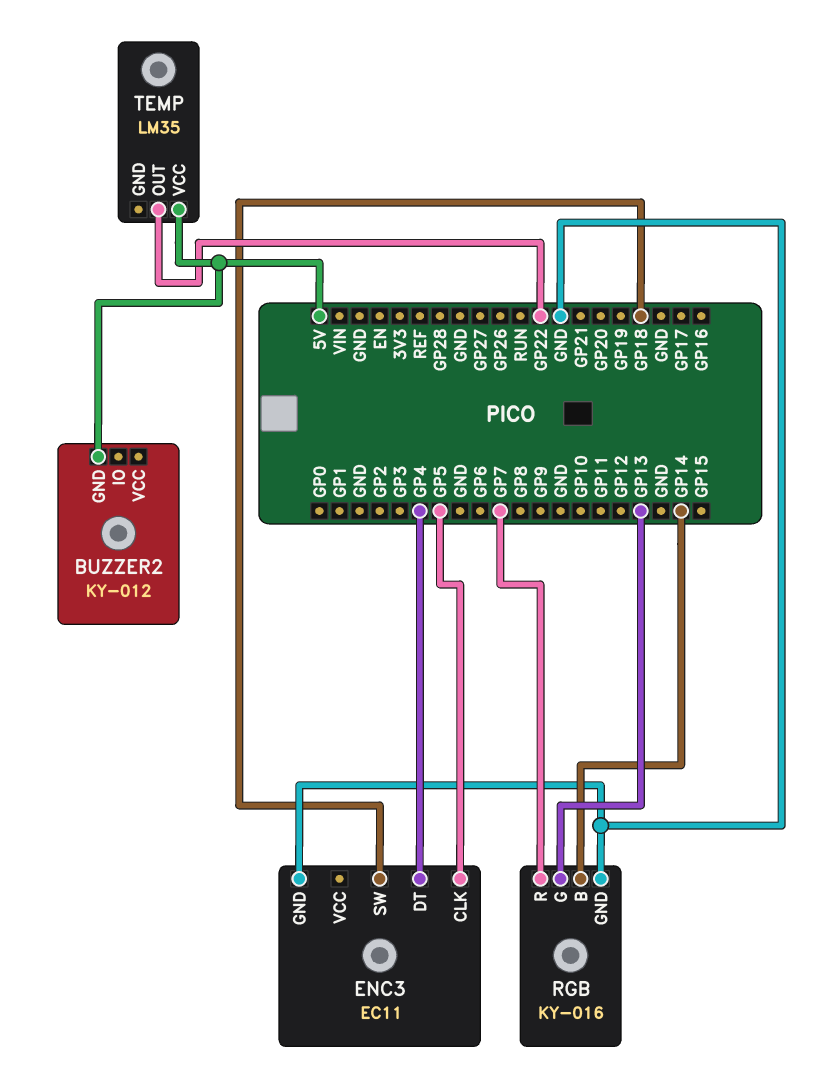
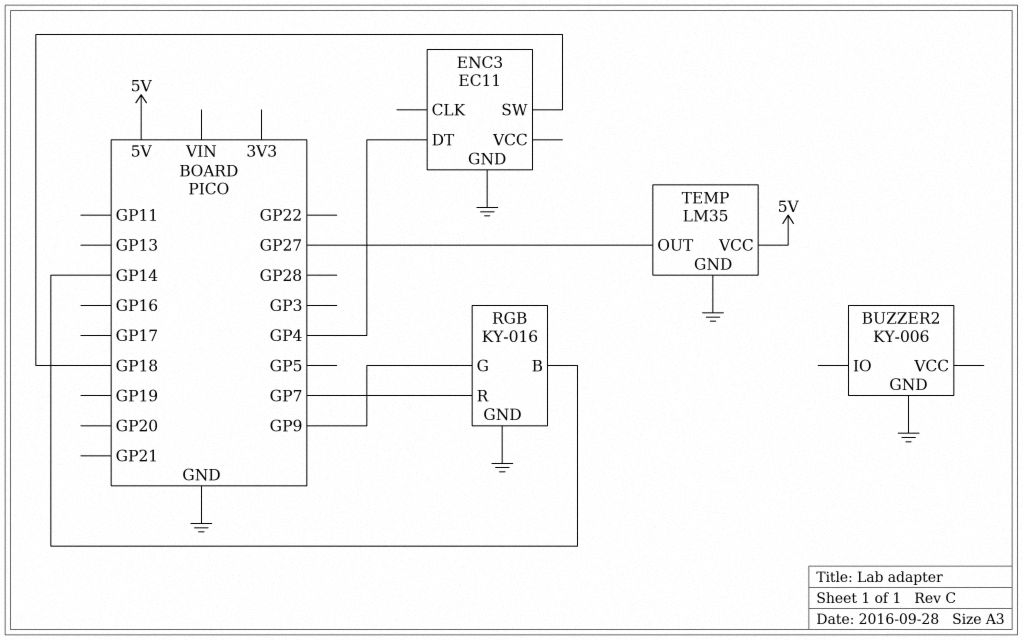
BUZZER2: KY-012 -> KY-006
BUZZER2 pin GND: 5V -> GND
ENC3 pin CLK: GP5 -> none
RGB pin G: GP13 -> GP9
TEMP pin GND: none -> GND
TEMP pin OUT: GP22 -> GP27

